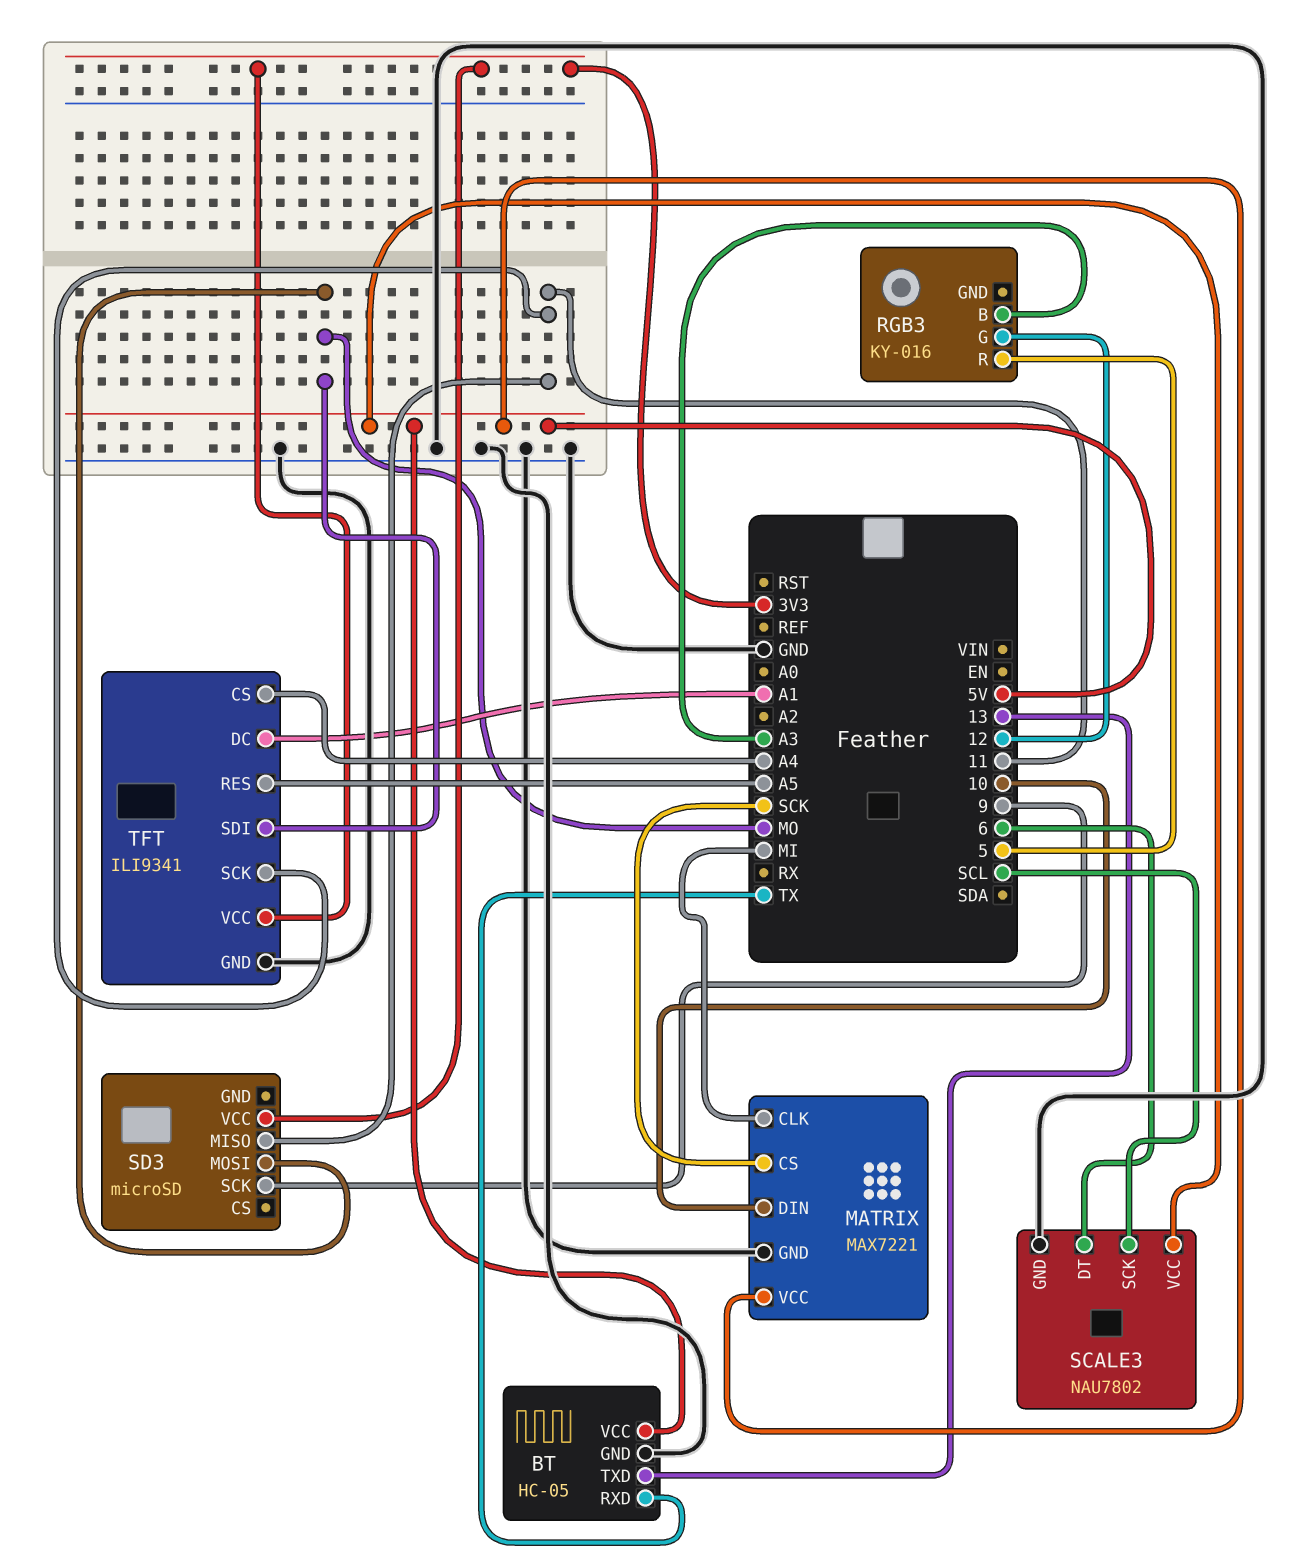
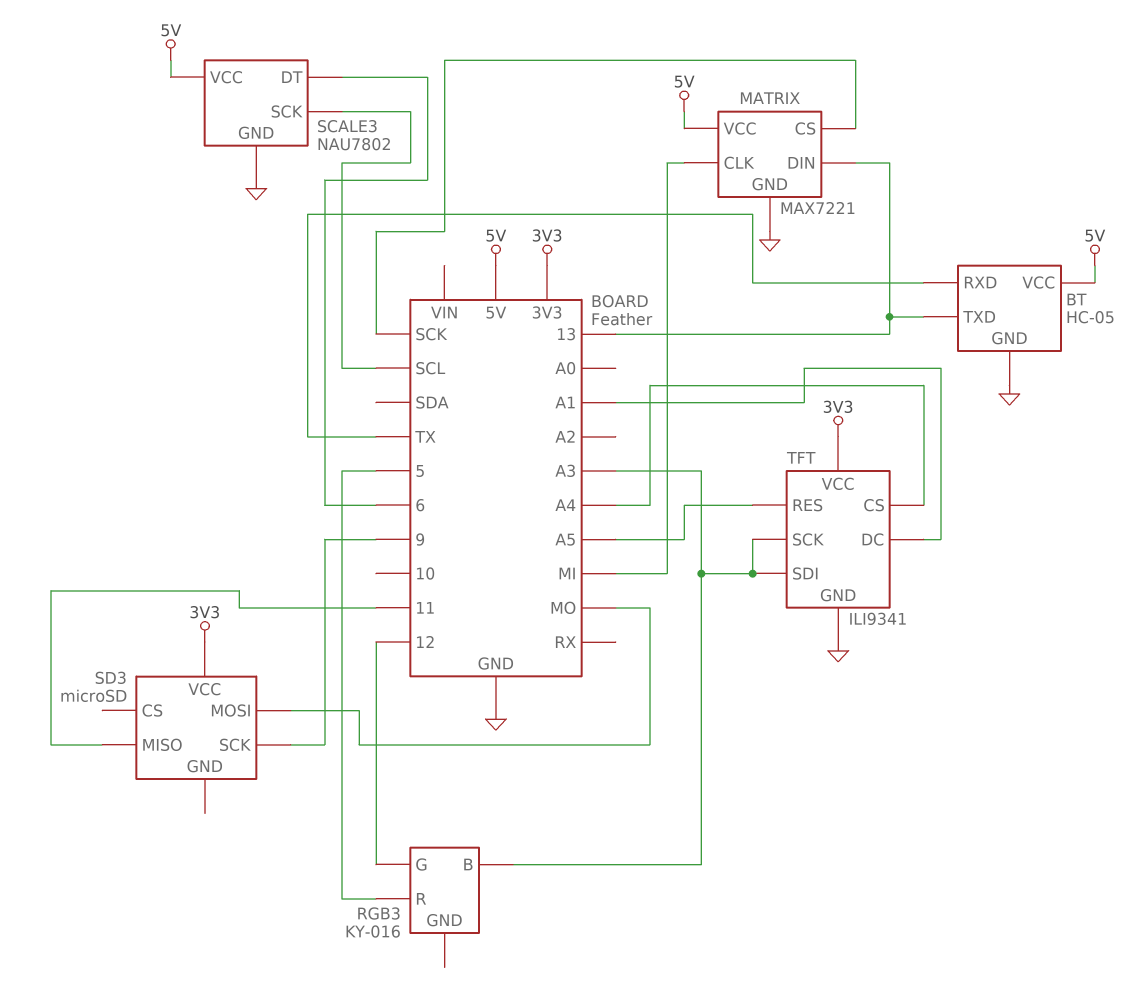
MATRIX pin DIN: 10 -> 13
TFT pin SCK: 11 -> A3
TFT pin SDI: MO -> A3

